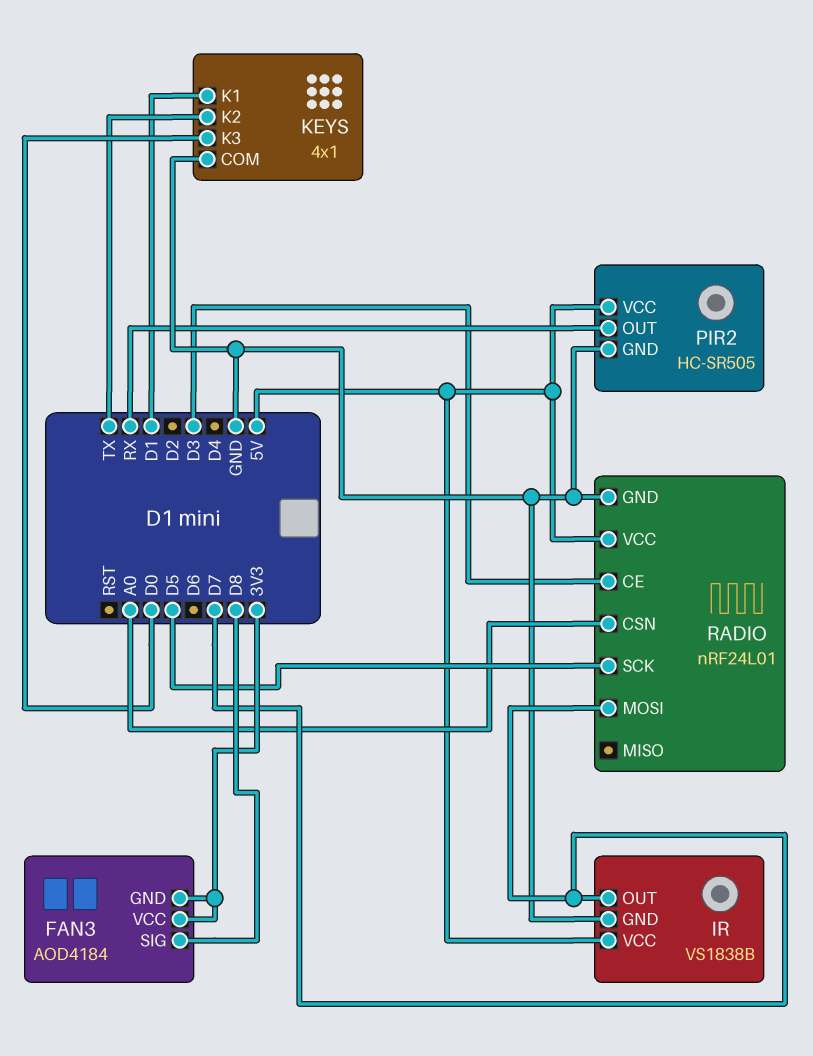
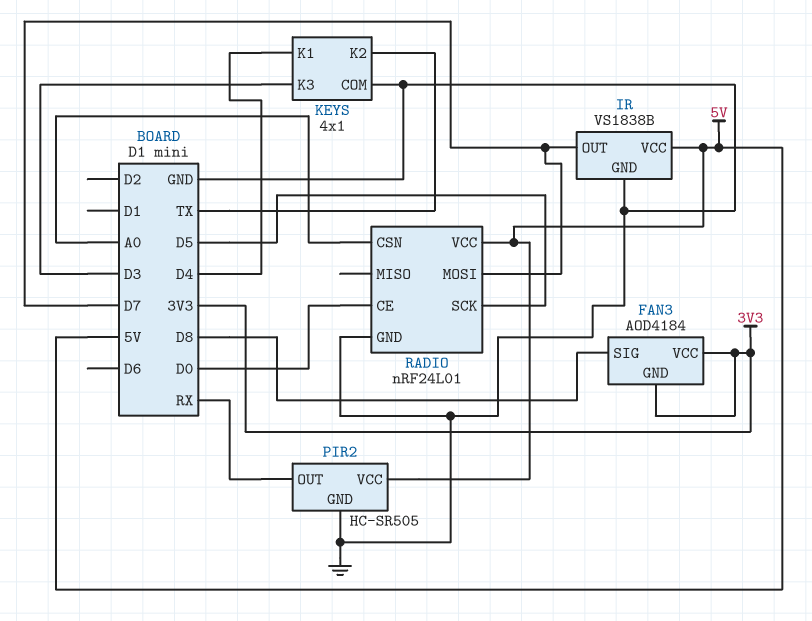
KEYS pin K1: D1 -> D4
KEYS pin K3: D0 -> D3
RADIO pin CE: D3 -> D0

